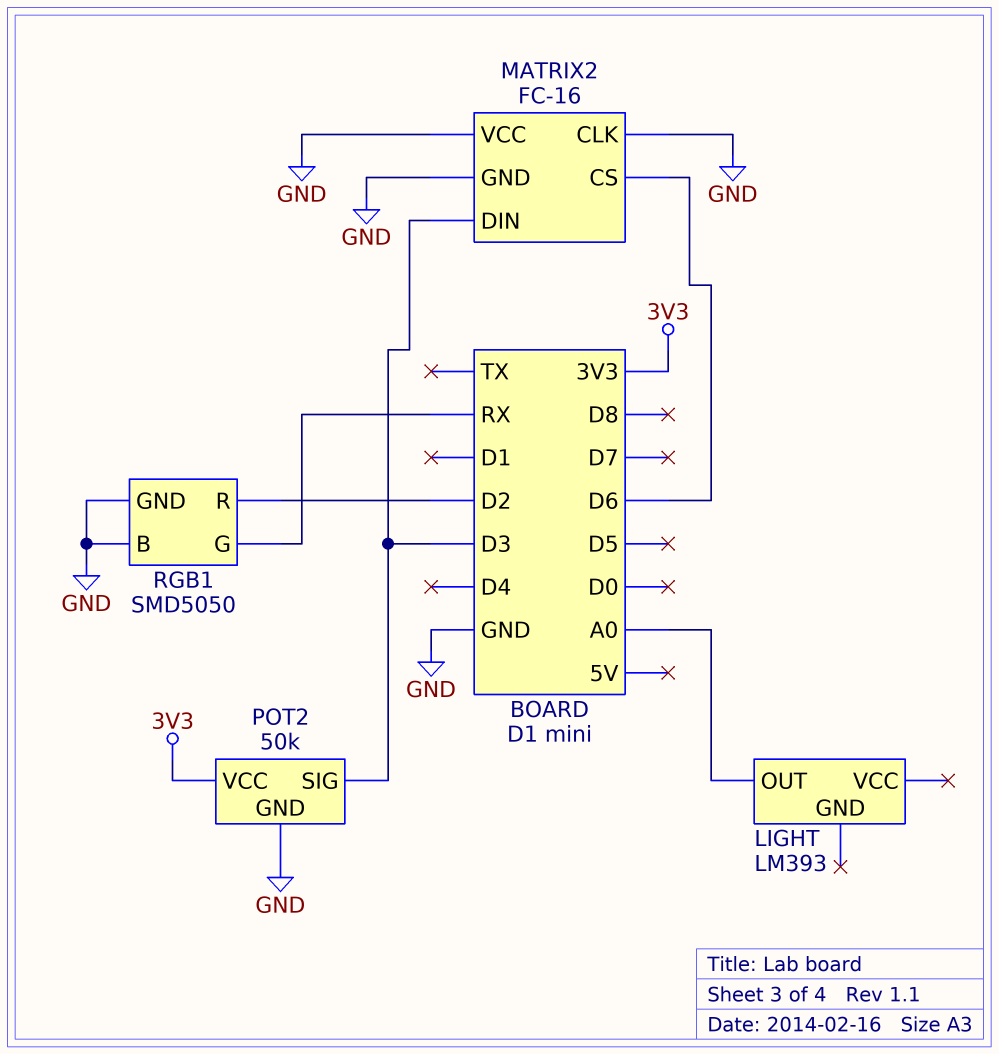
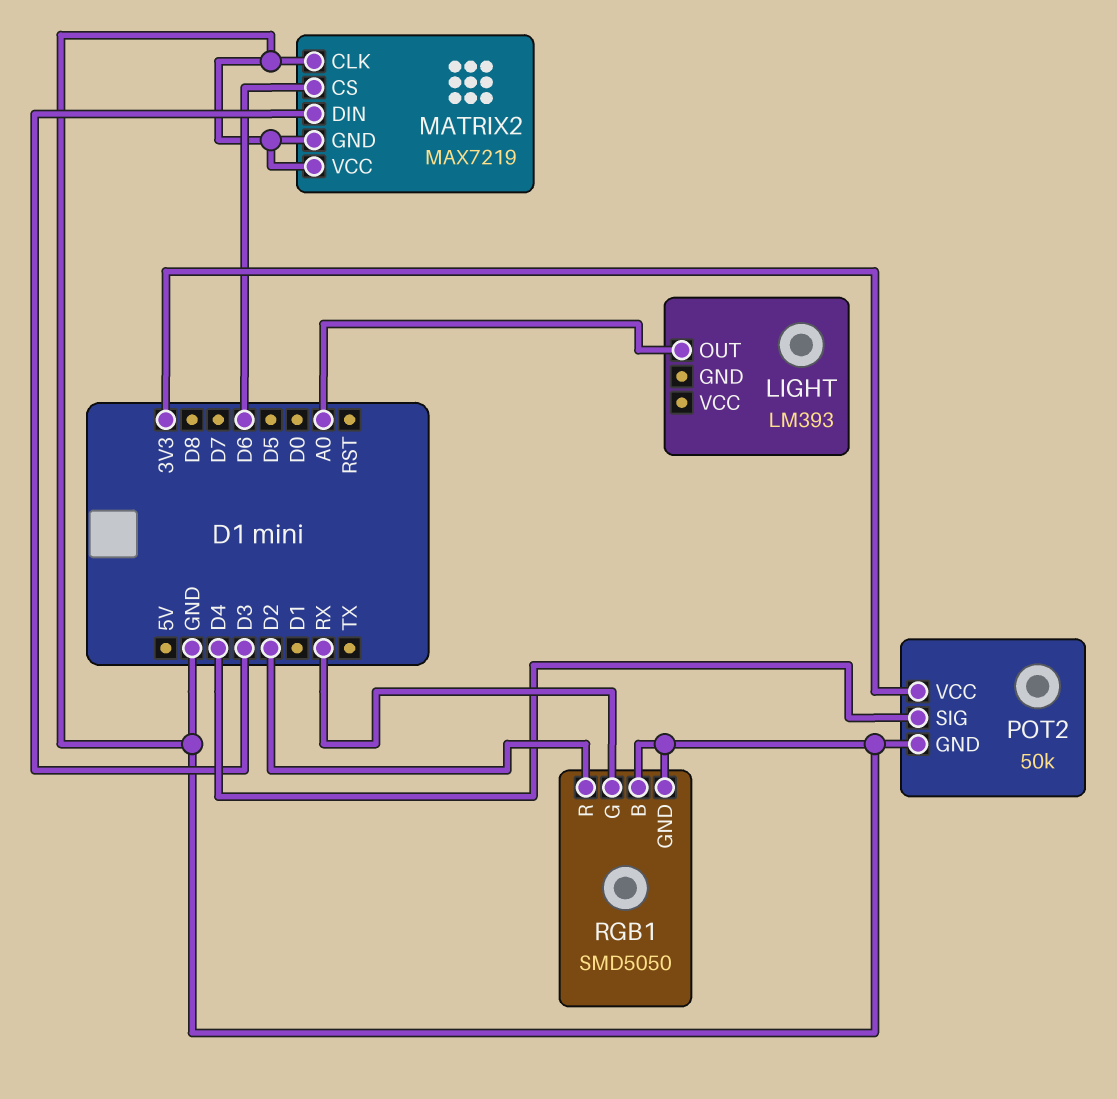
MATRIX2: FC-16 -> MAX7219
POT2 pin SIG: D3 -> D4

